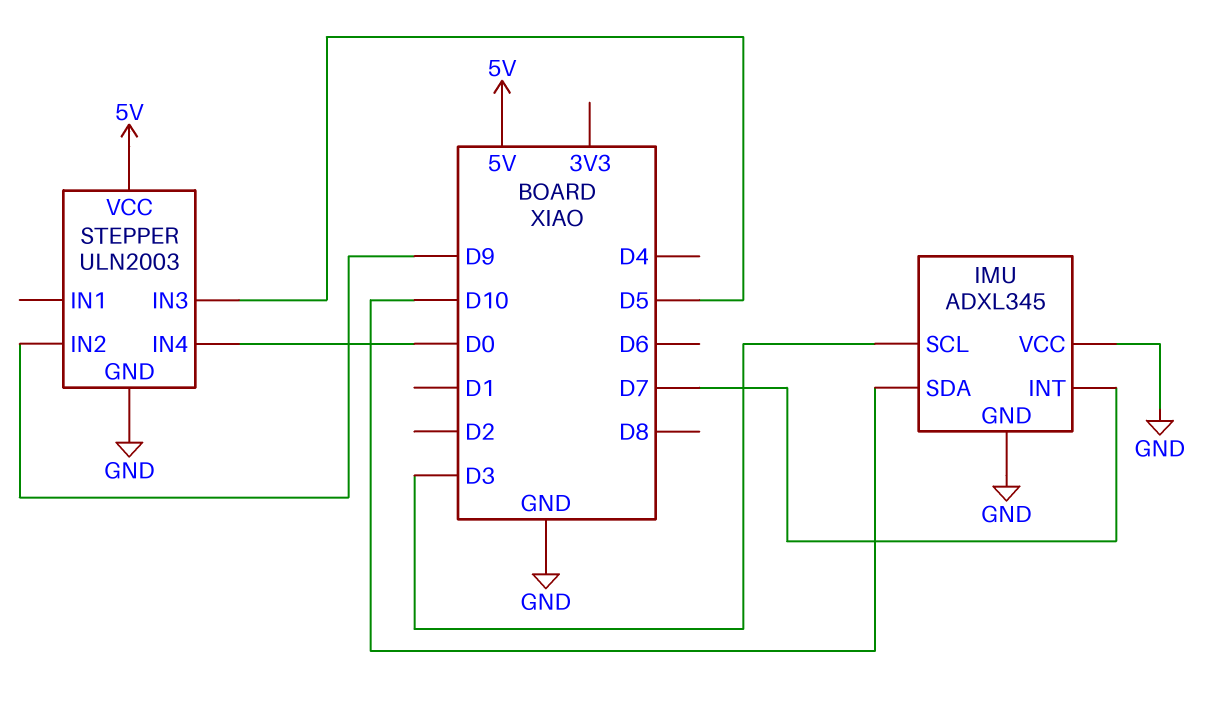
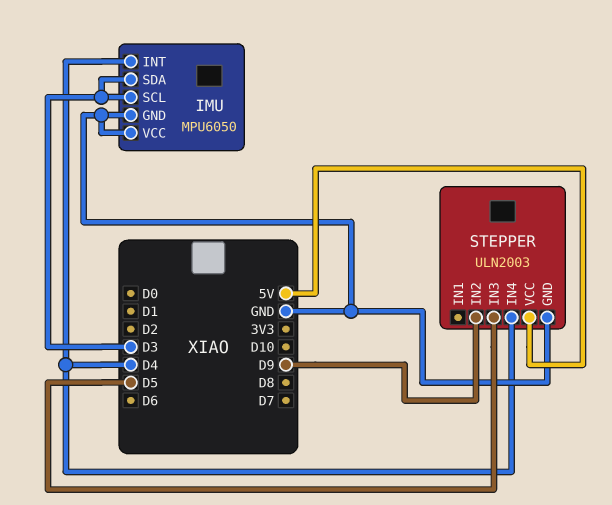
IMU: ADXL345 -> MPU6050
IMU pin INT: D7 -> D4
IMU pin SDA: D10 -> D3
STEPPER pin IN4: D0 -> D4

